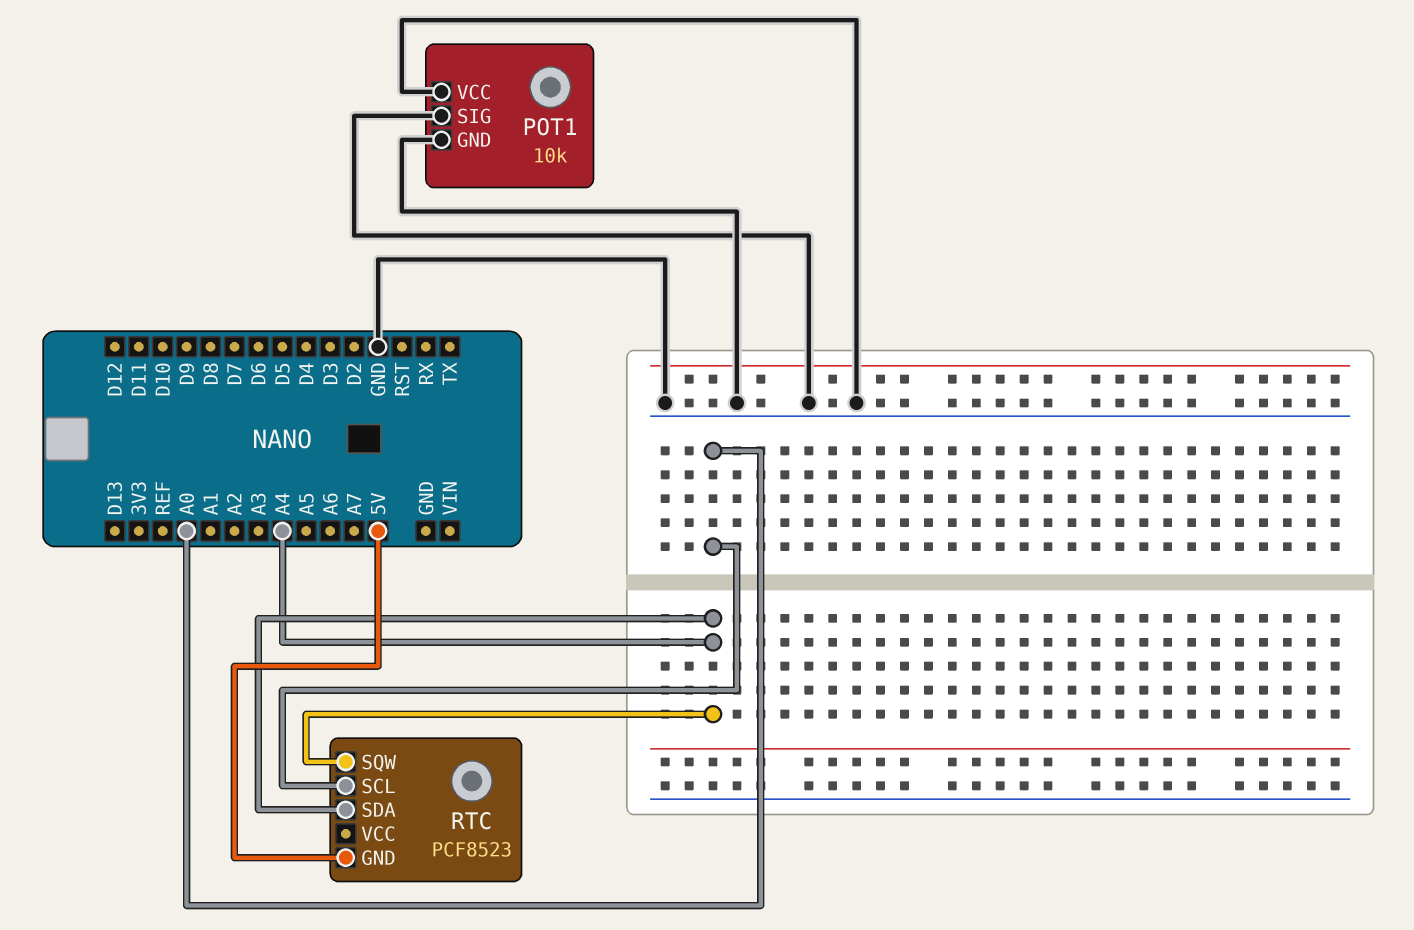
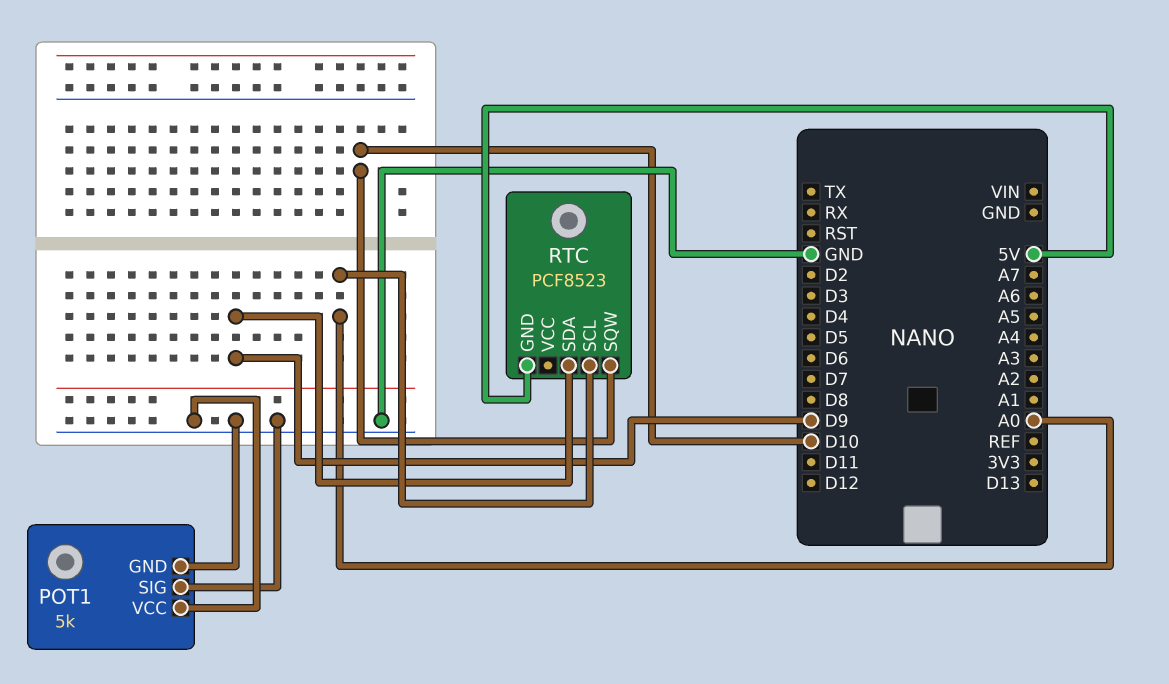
POT1: 10k -> 5k
RTC pin SDA: A4 -> D9
RTC pin SQW: A4 -> D10

